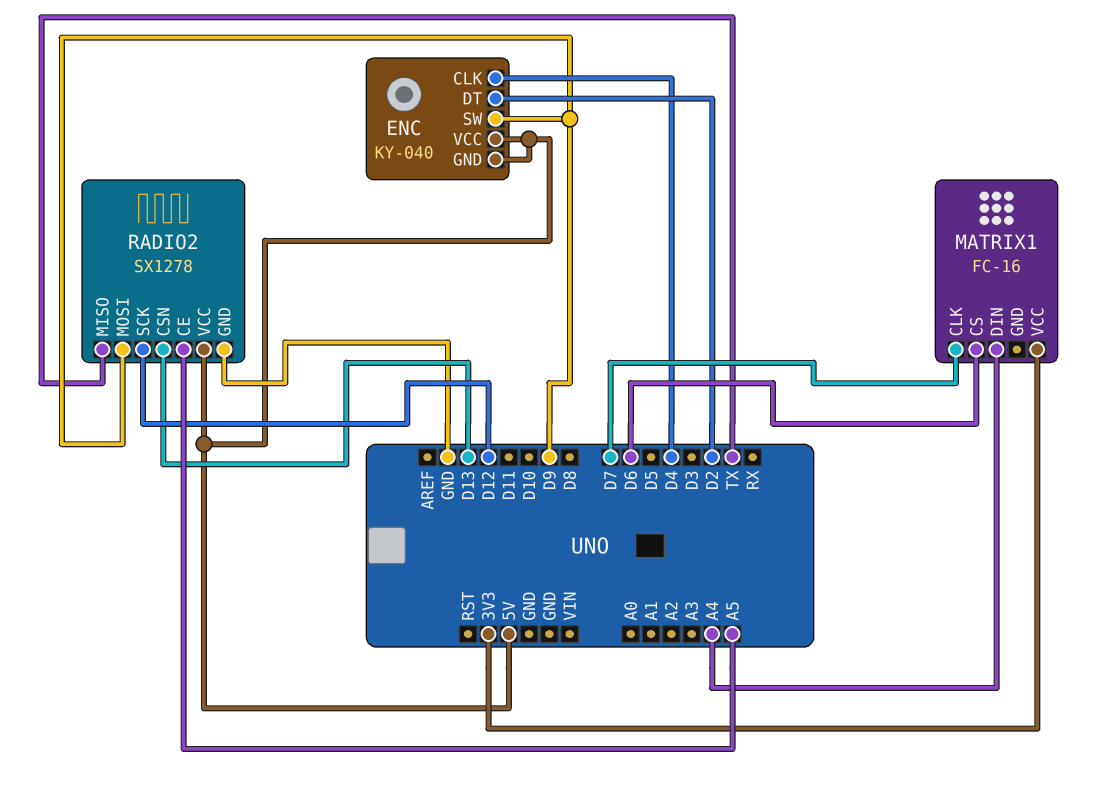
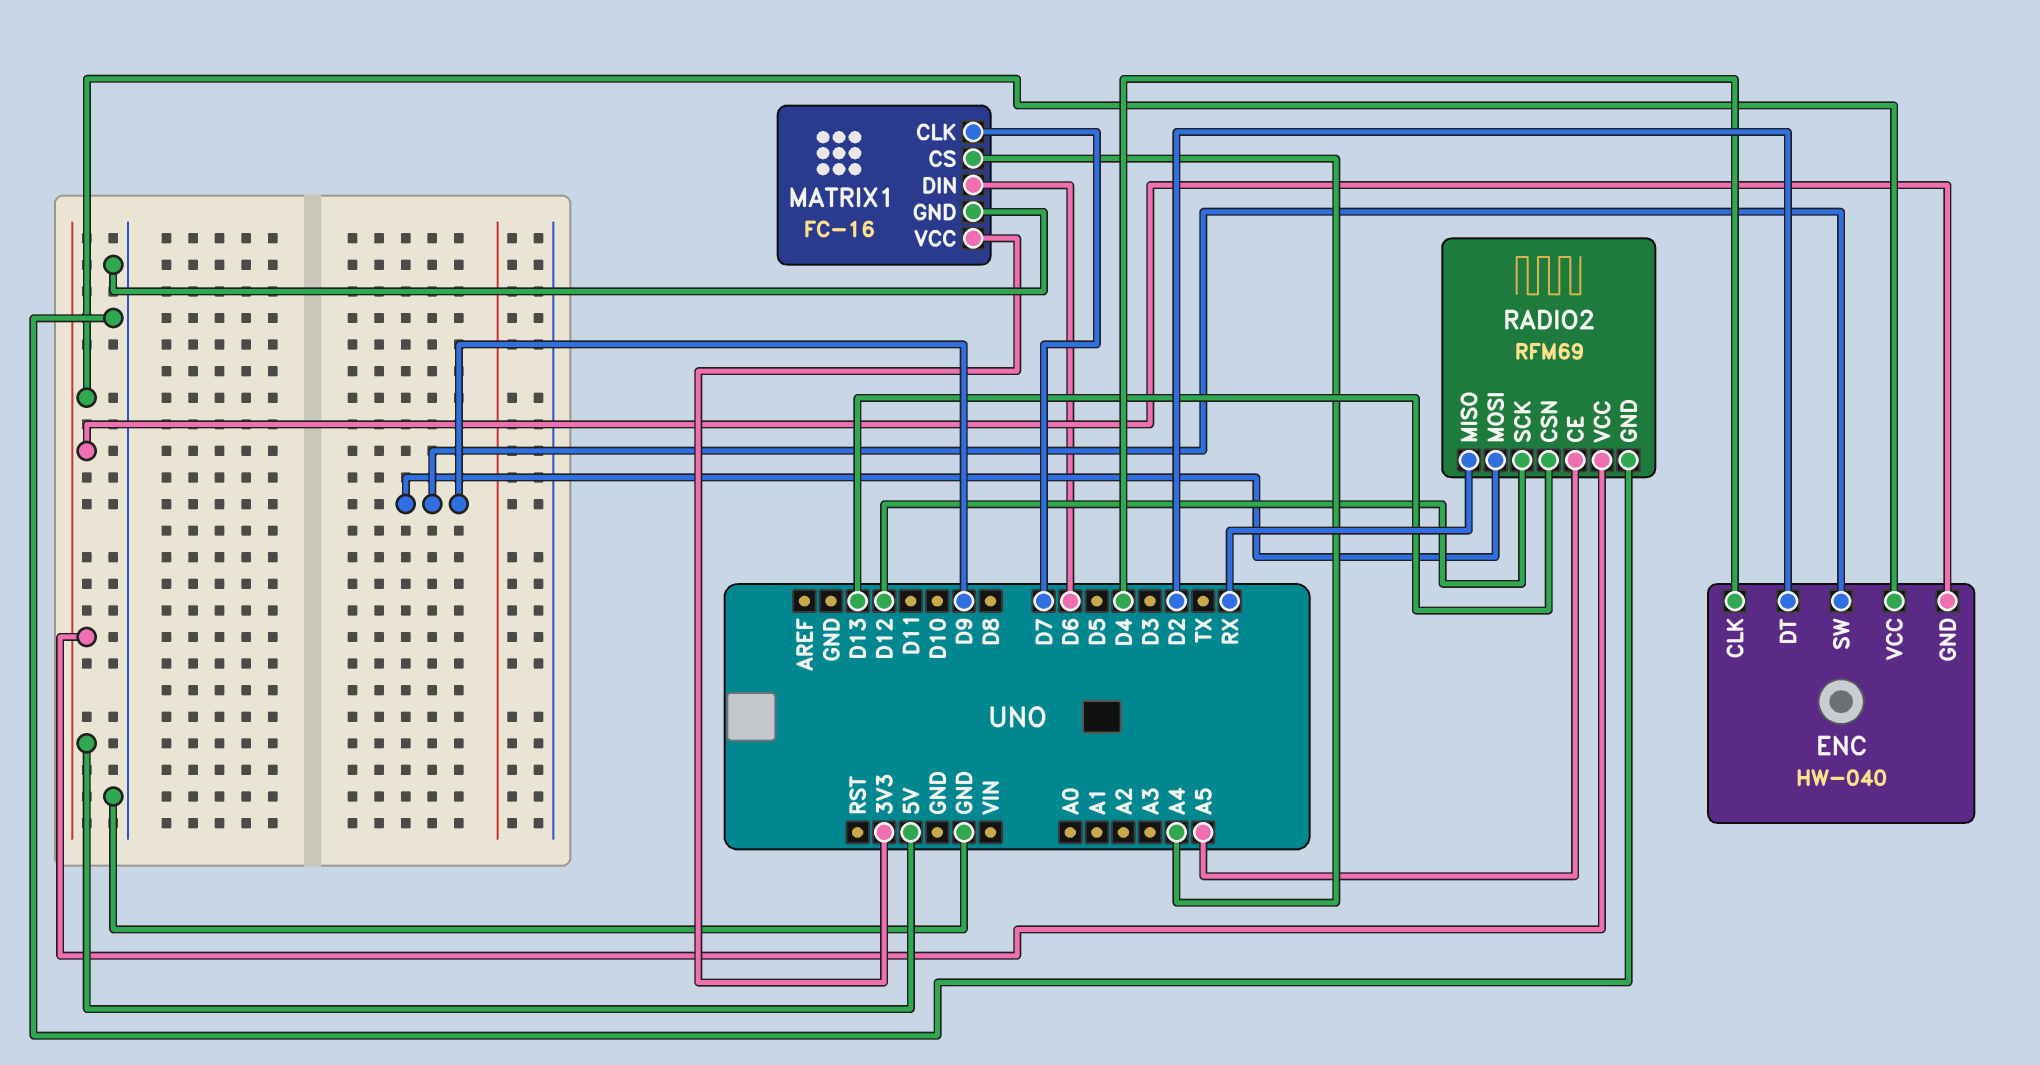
ENC: KY-040 -> HW-040
MATRIX1 pin CS: D6 -> A4
MATRIX1 pin DIN: A4 -> D6
MATRIX1 pin GND: none -> GND
RADIO2: SX1278 -> RFM69
RADIO2 pin MISO: TX -> RX

